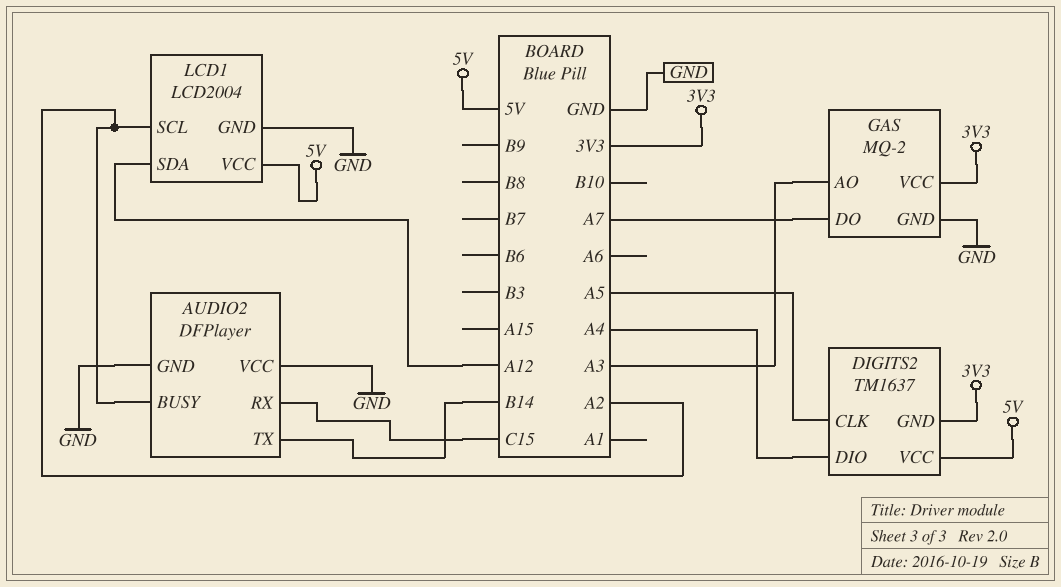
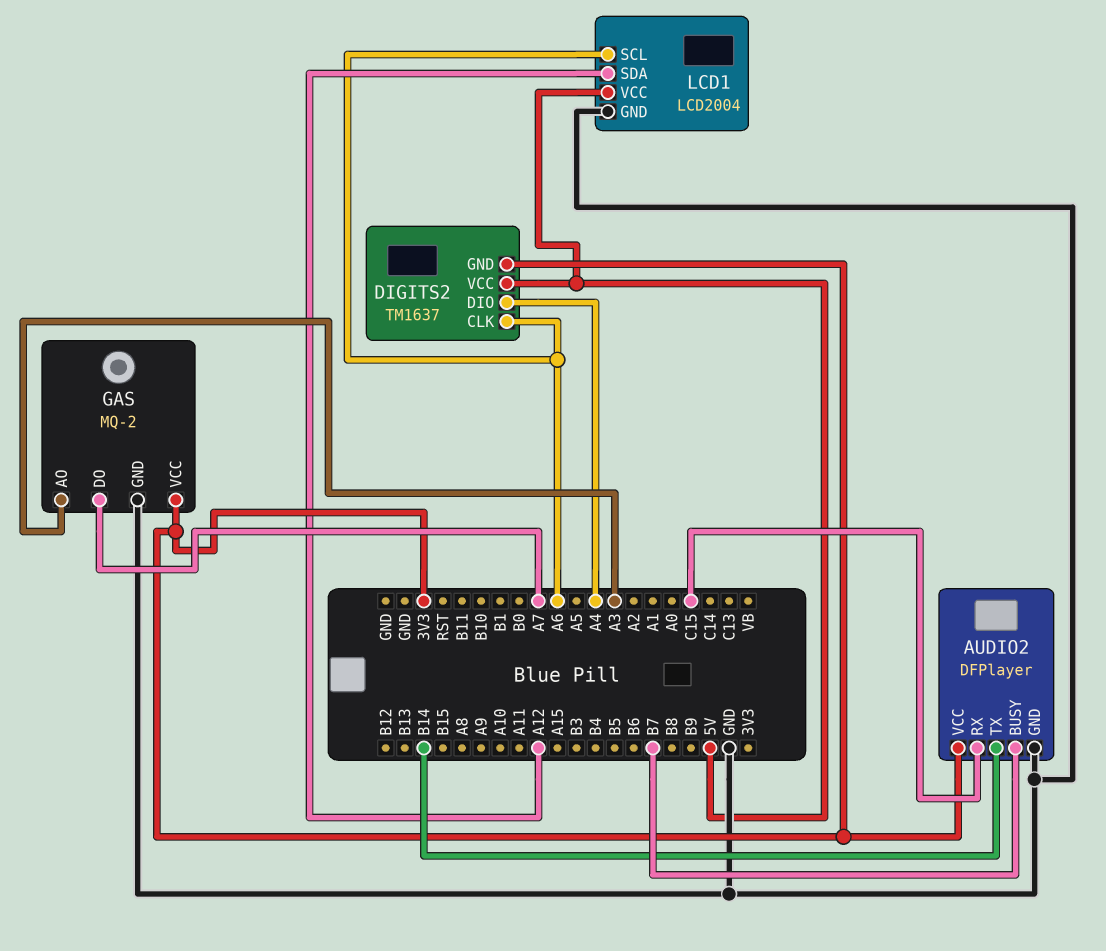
AUDIO2 pin BUSY: A2 -> B7
AUDIO2 pin VCC: GND -> 3V3
DIGITS2 pin CLK: A5 -> A6
LCD1 pin SCL: A2 -> A6

